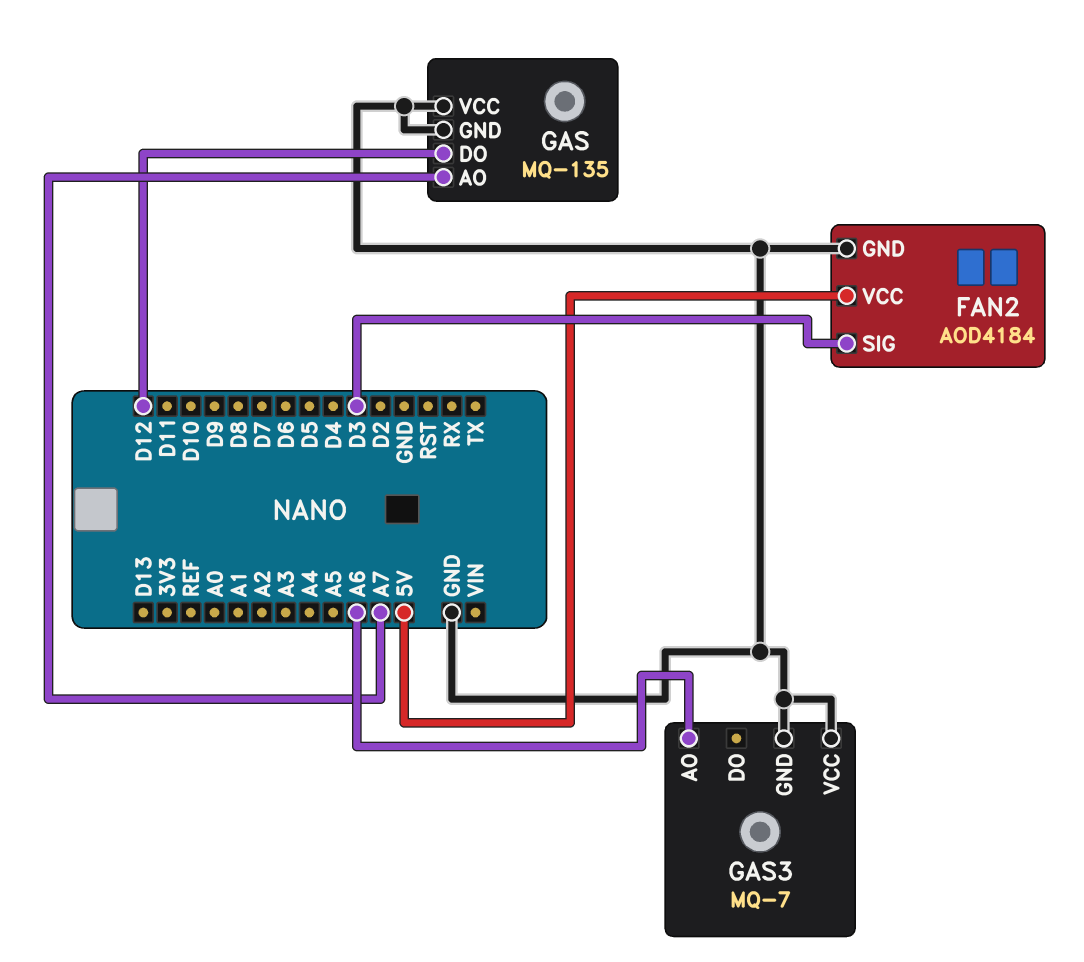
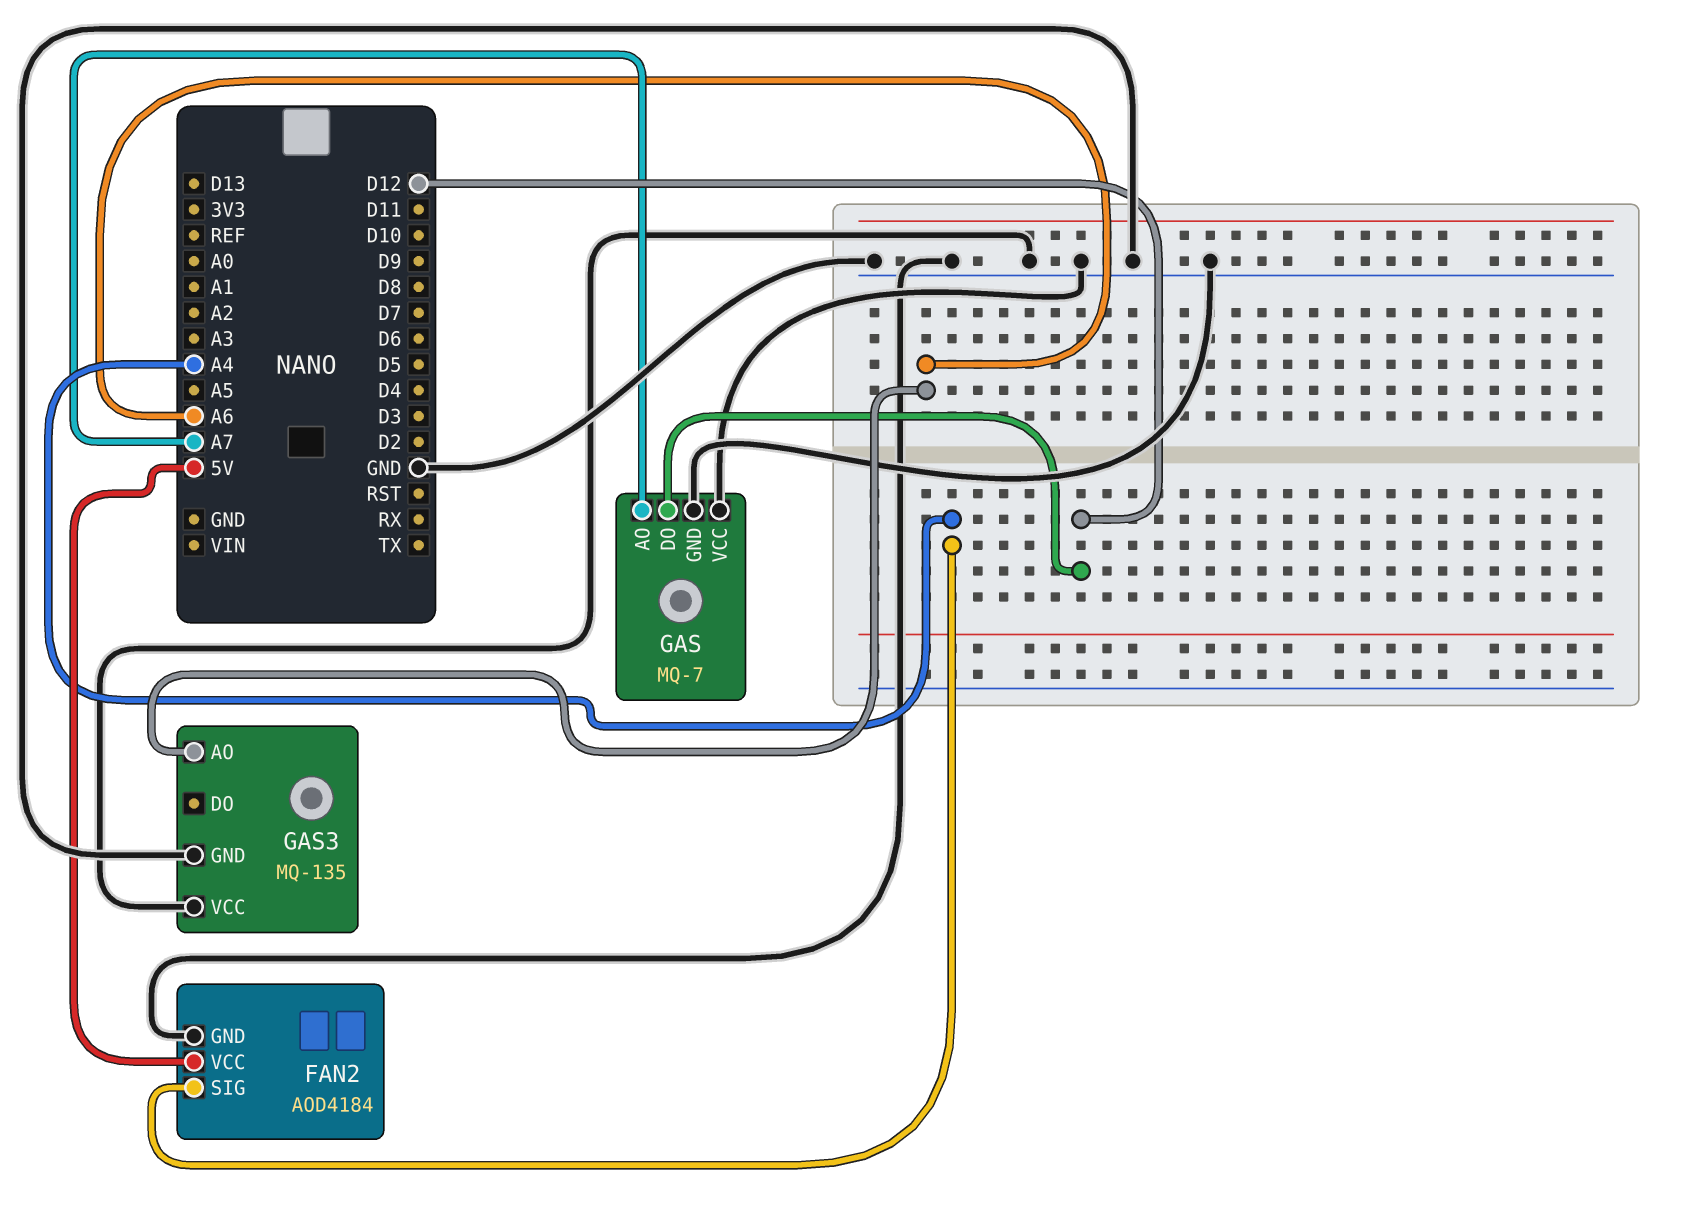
FAN2 pin SIG: D3 -> A4
GAS: MQ-135 -> MQ-7
GAS3: MQ-7 -> MQ-135

